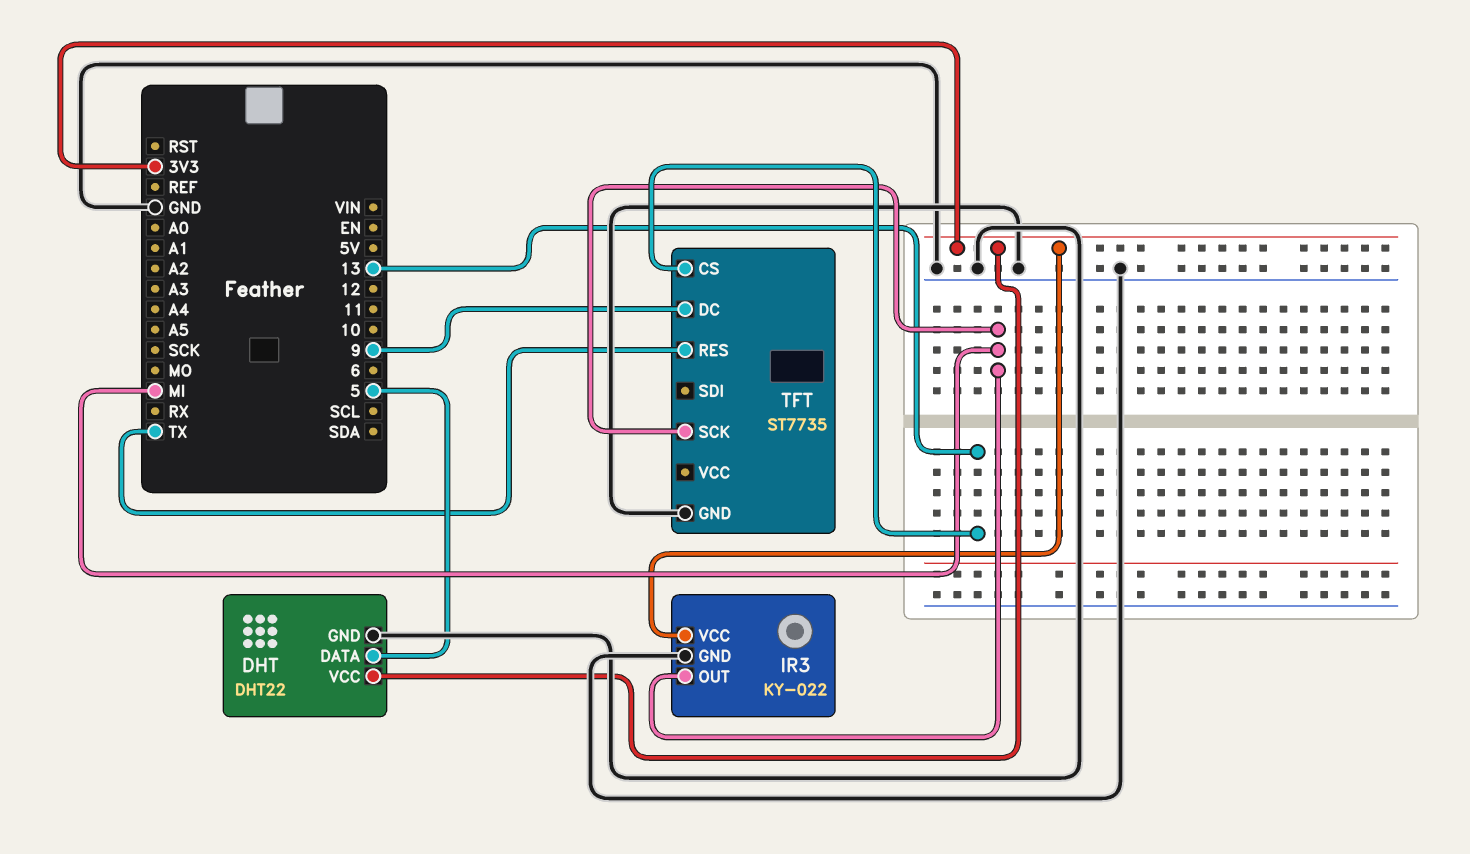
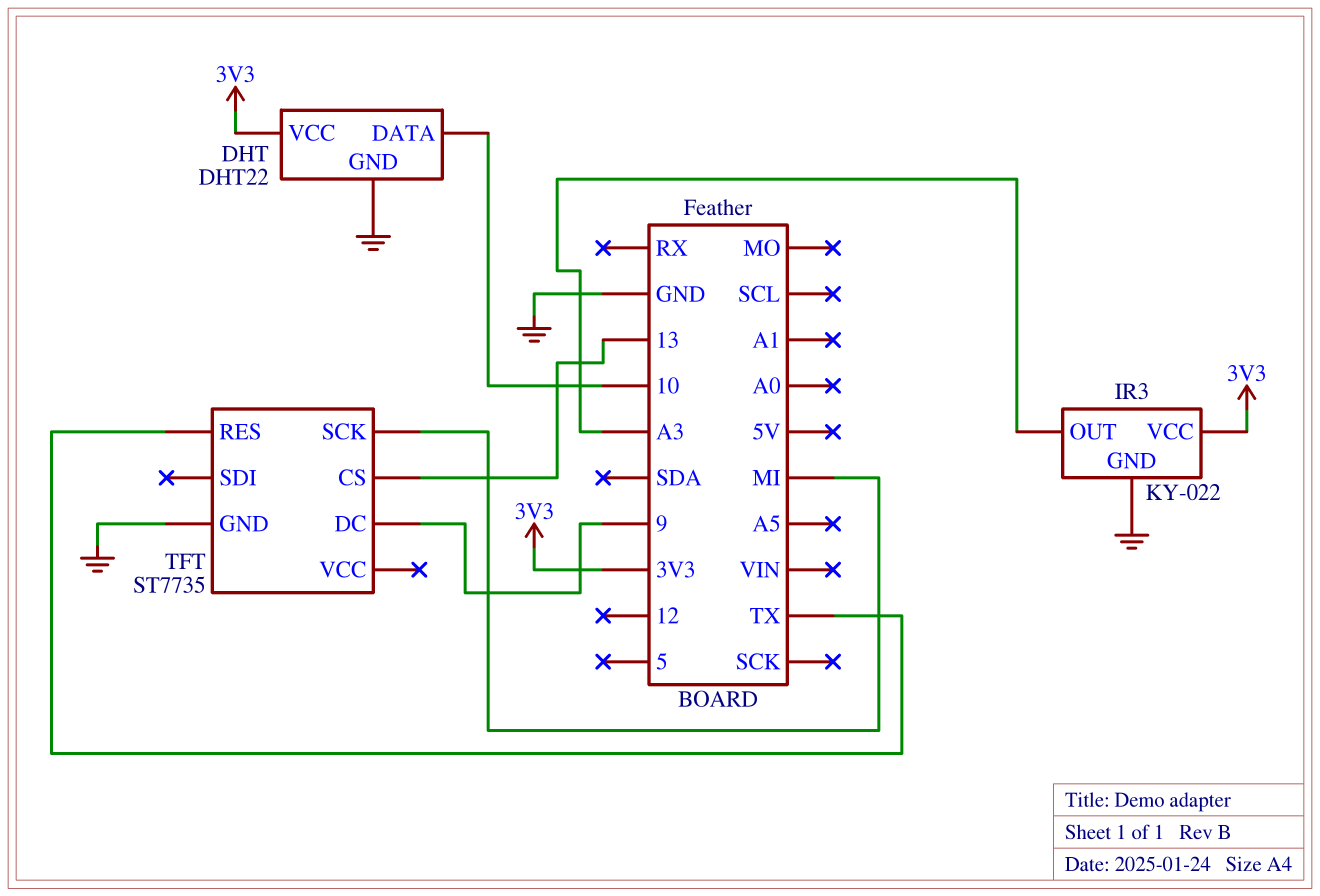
DHT pin DATA: 5 -> 10
IR3 pin OUT: MI -> A3

